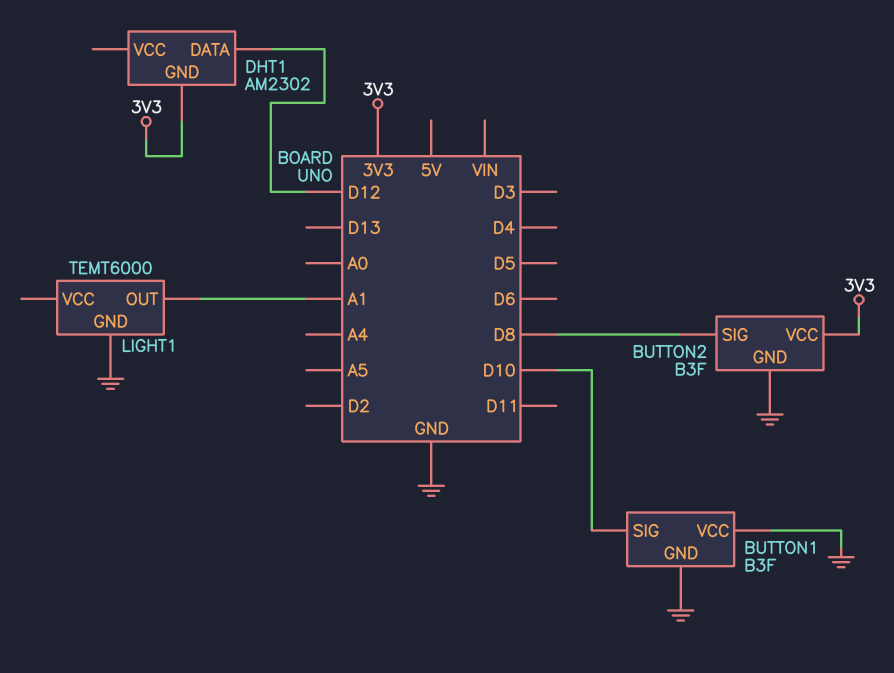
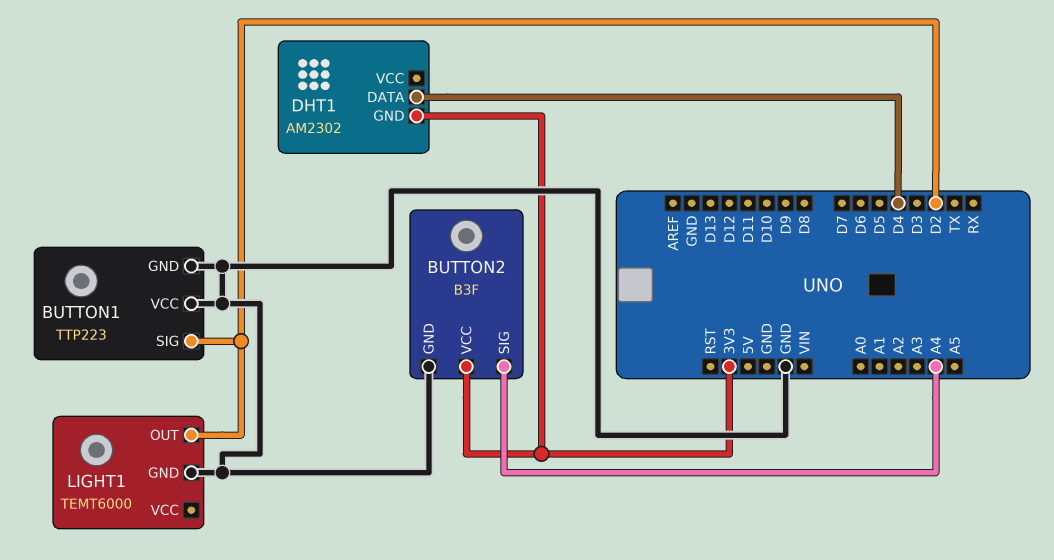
BUTTON1: B3F -> TTP223
BUTTON1 pin SIG: D10 -> D2
BUTTON2 pin SIG: D8 -> A4
DHT1 pin DATA: D12 -> D4
LIGHT1 pin OUT: A1 -> D2

